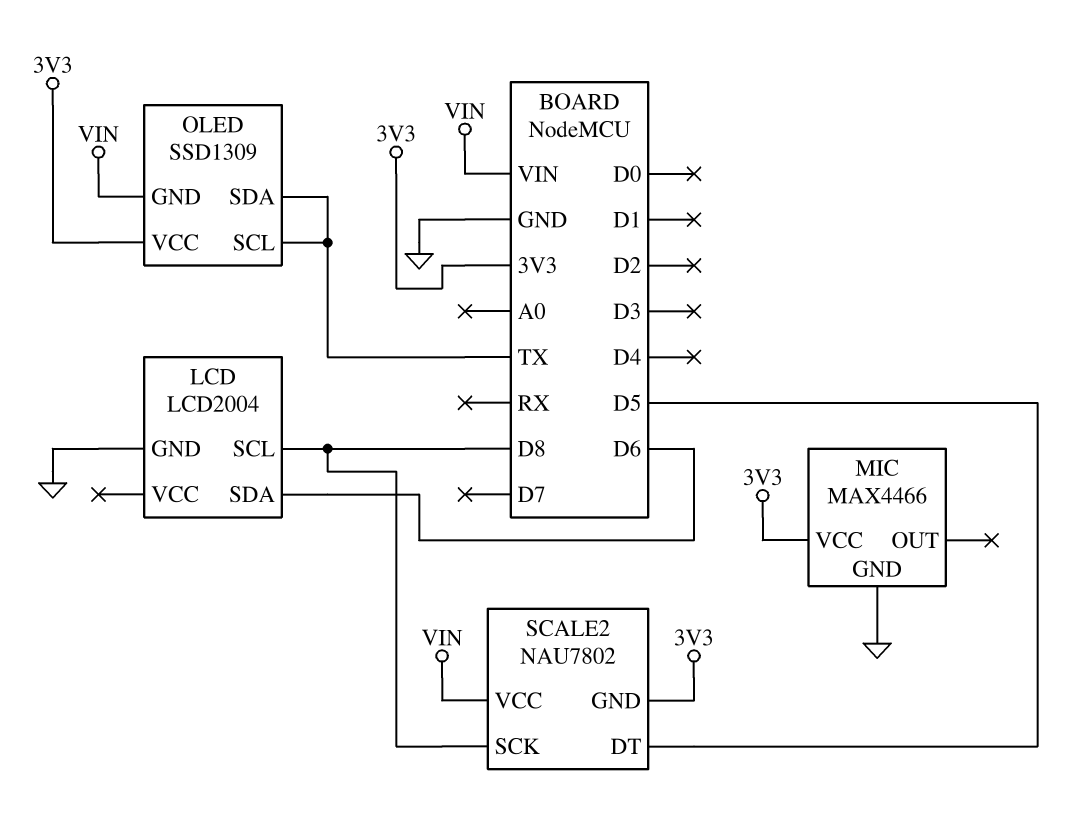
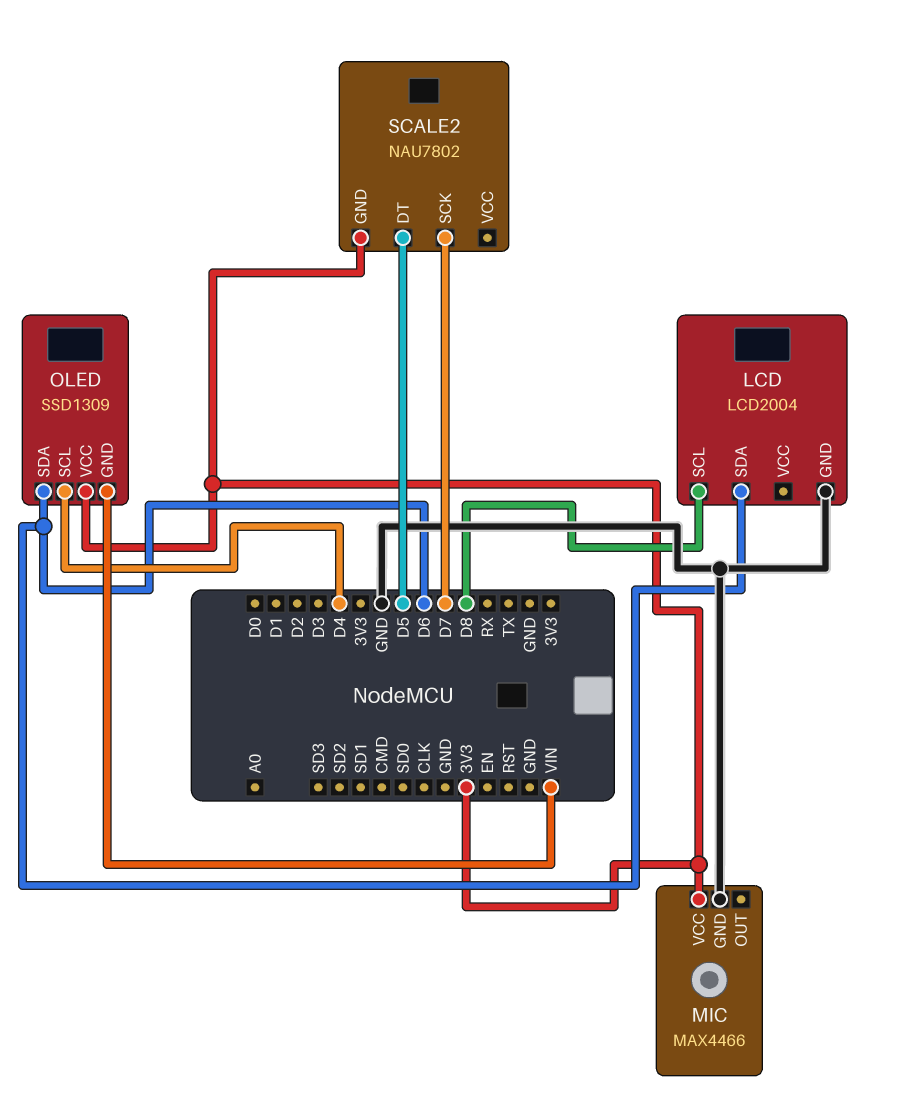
OLED pin SCL: TX -> D4
OLED pin SDA: TX -> D6
SCALE2 pin SCK: D8 -> D7
SCALE2 pin VCC: VIN -> none

